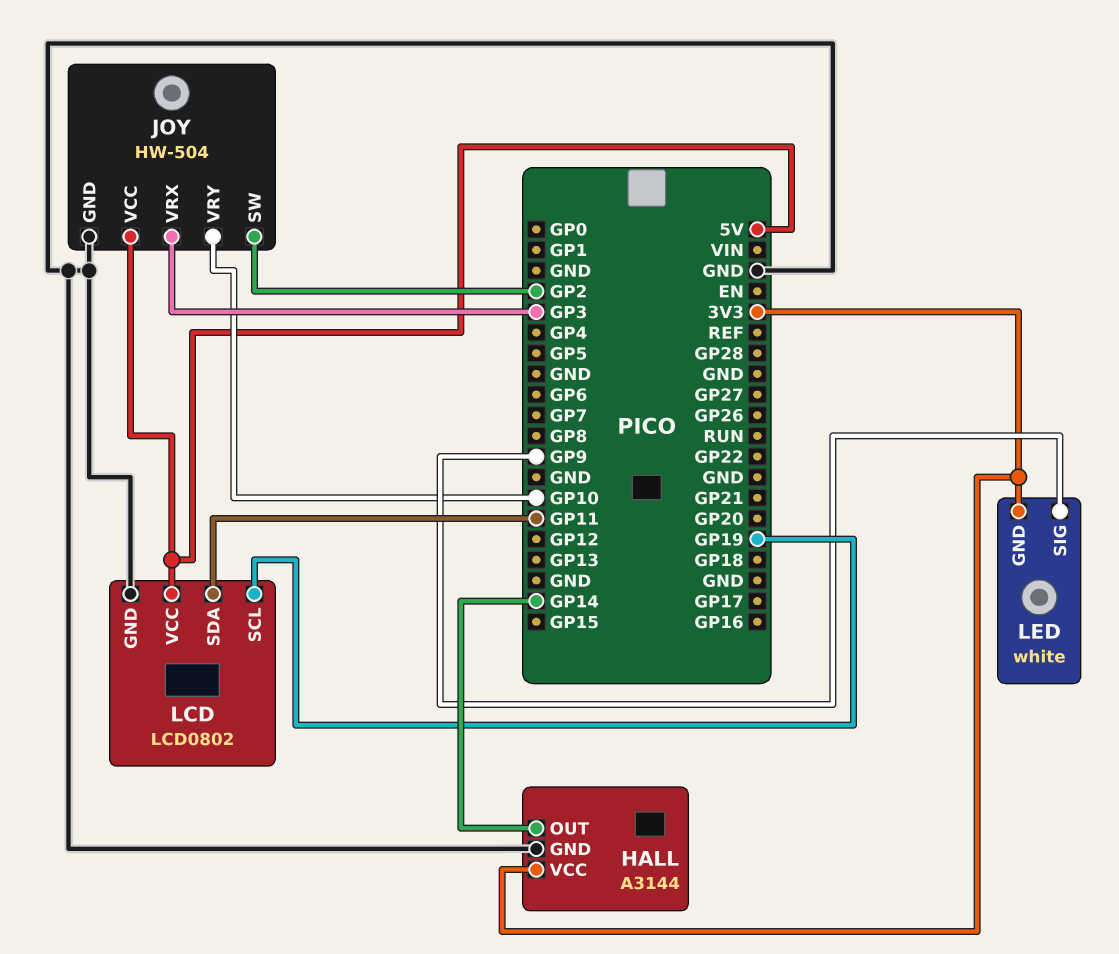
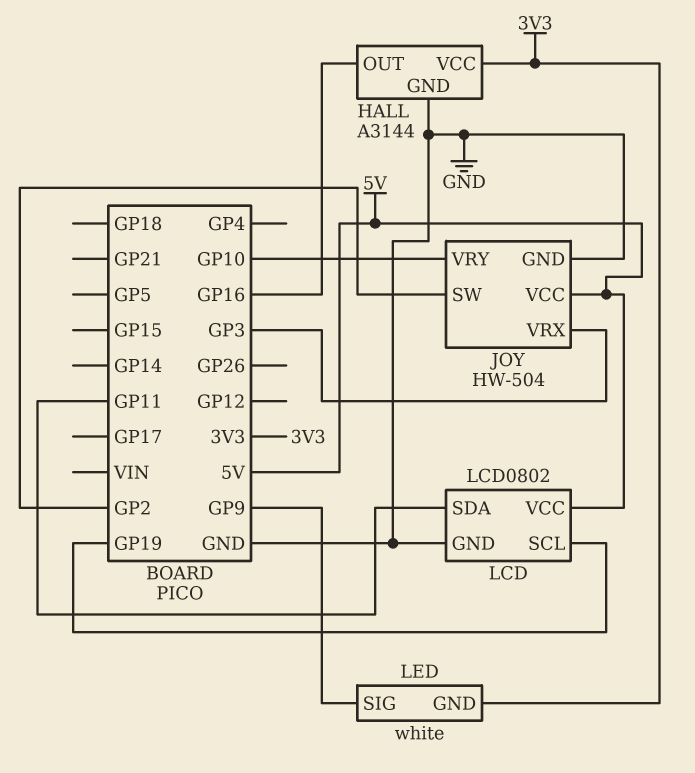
HALL pin OUT: GP14 -> GP16

